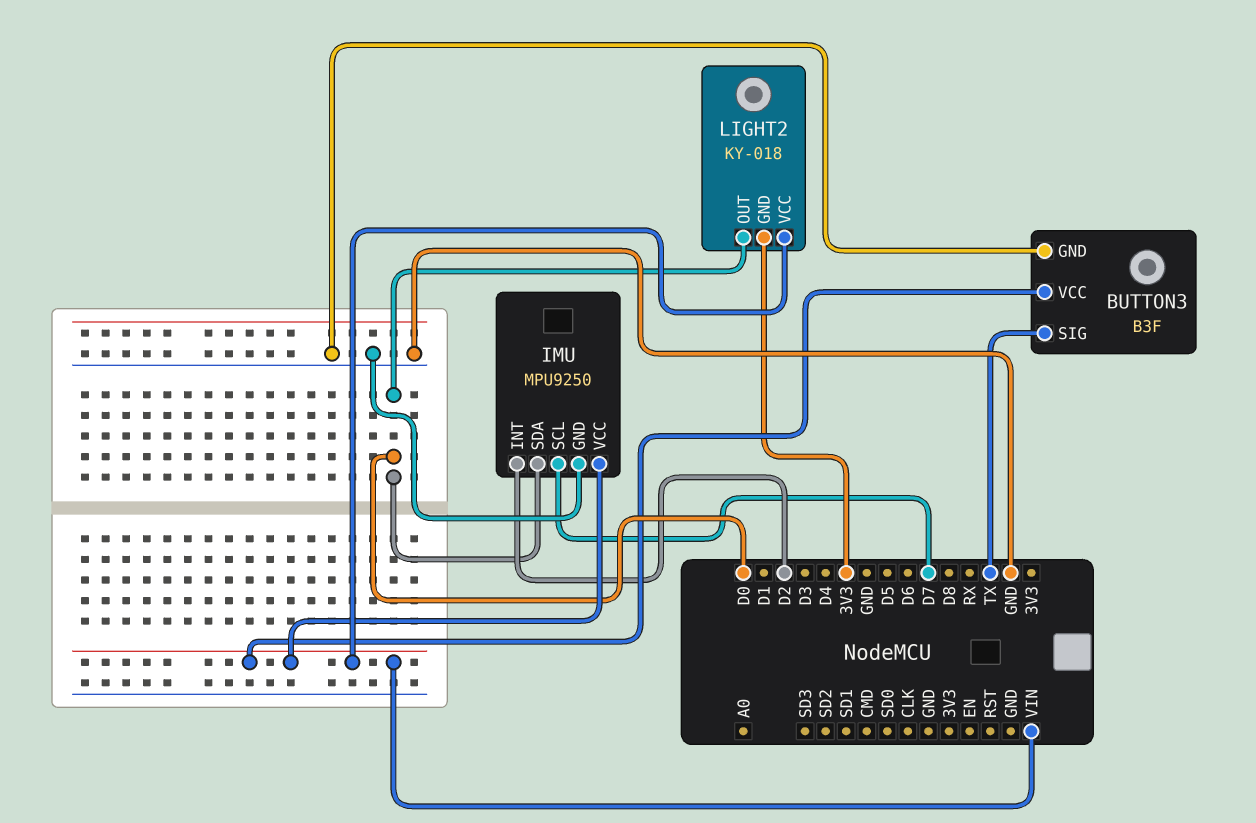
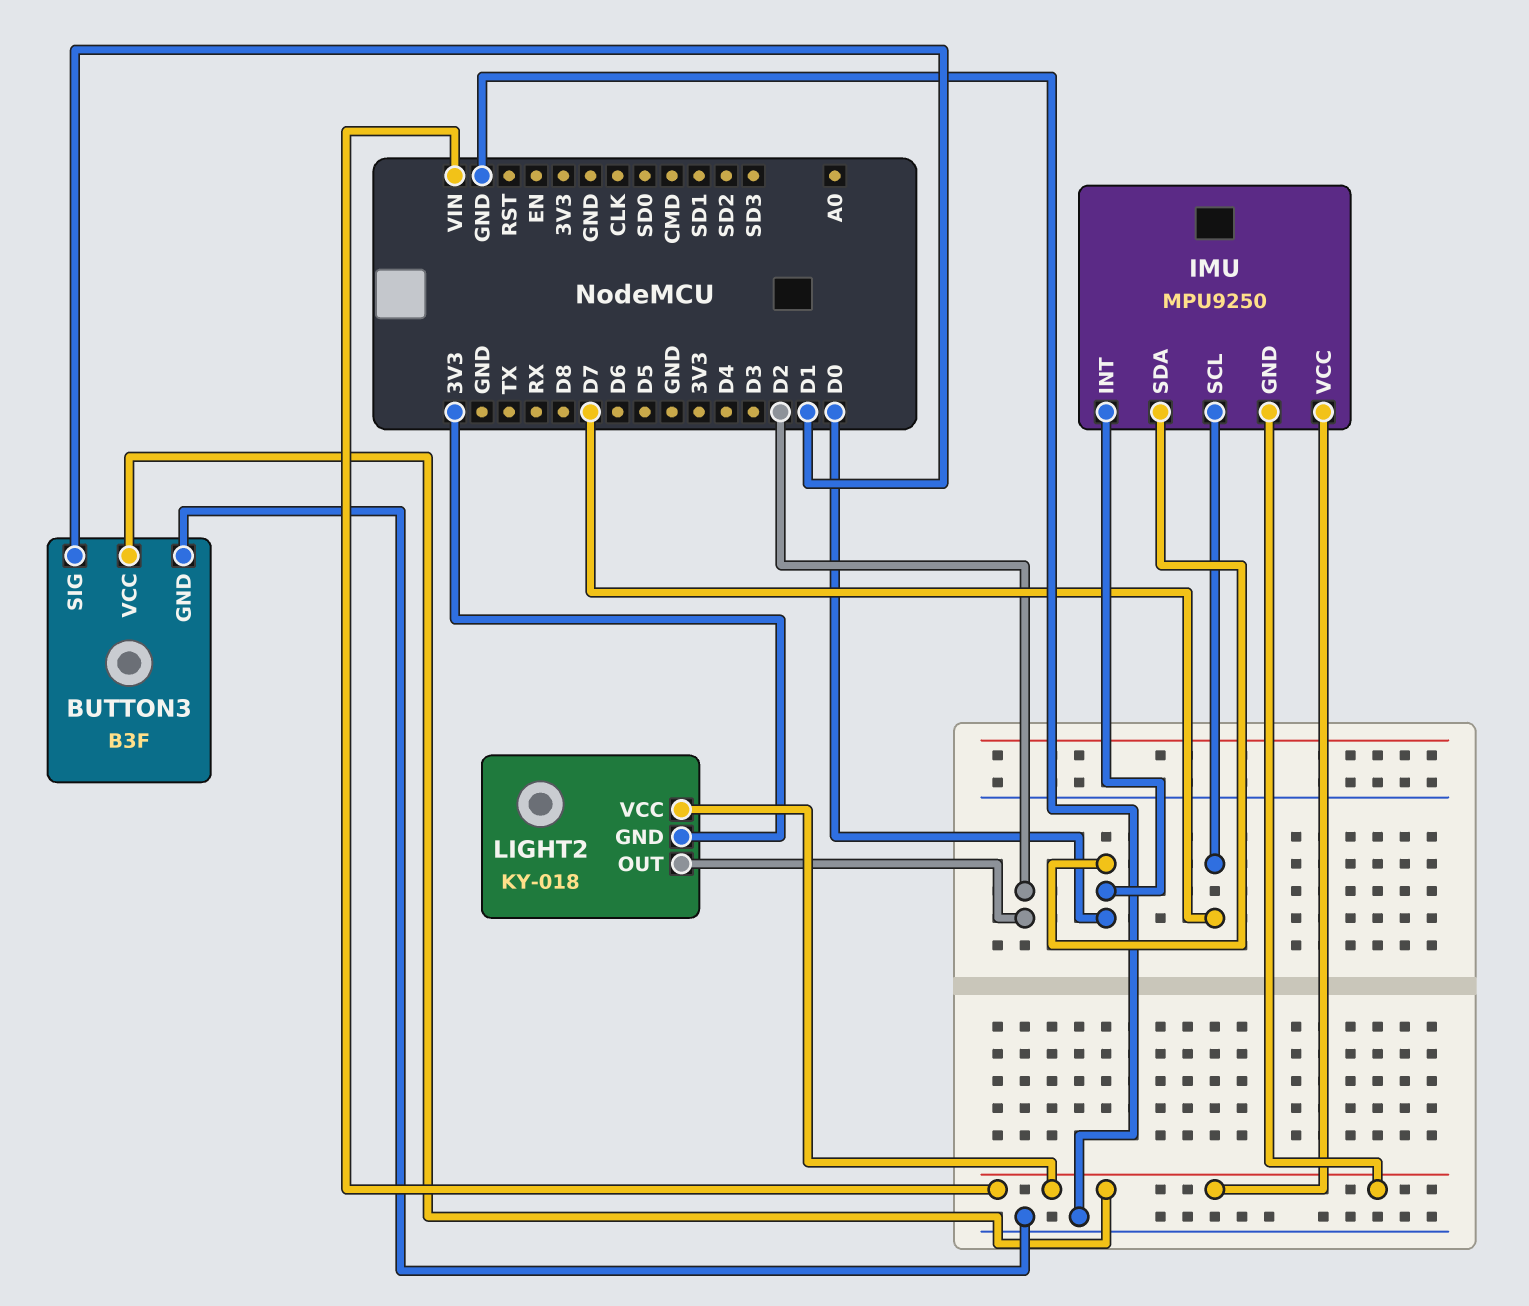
BUTTON3 pin SIG: TX -> D1
IMU pin GND: GND -> VIN
IMU pin INT: D2 -> D0
LIGHT2 pin OUT: D0 -> D2

